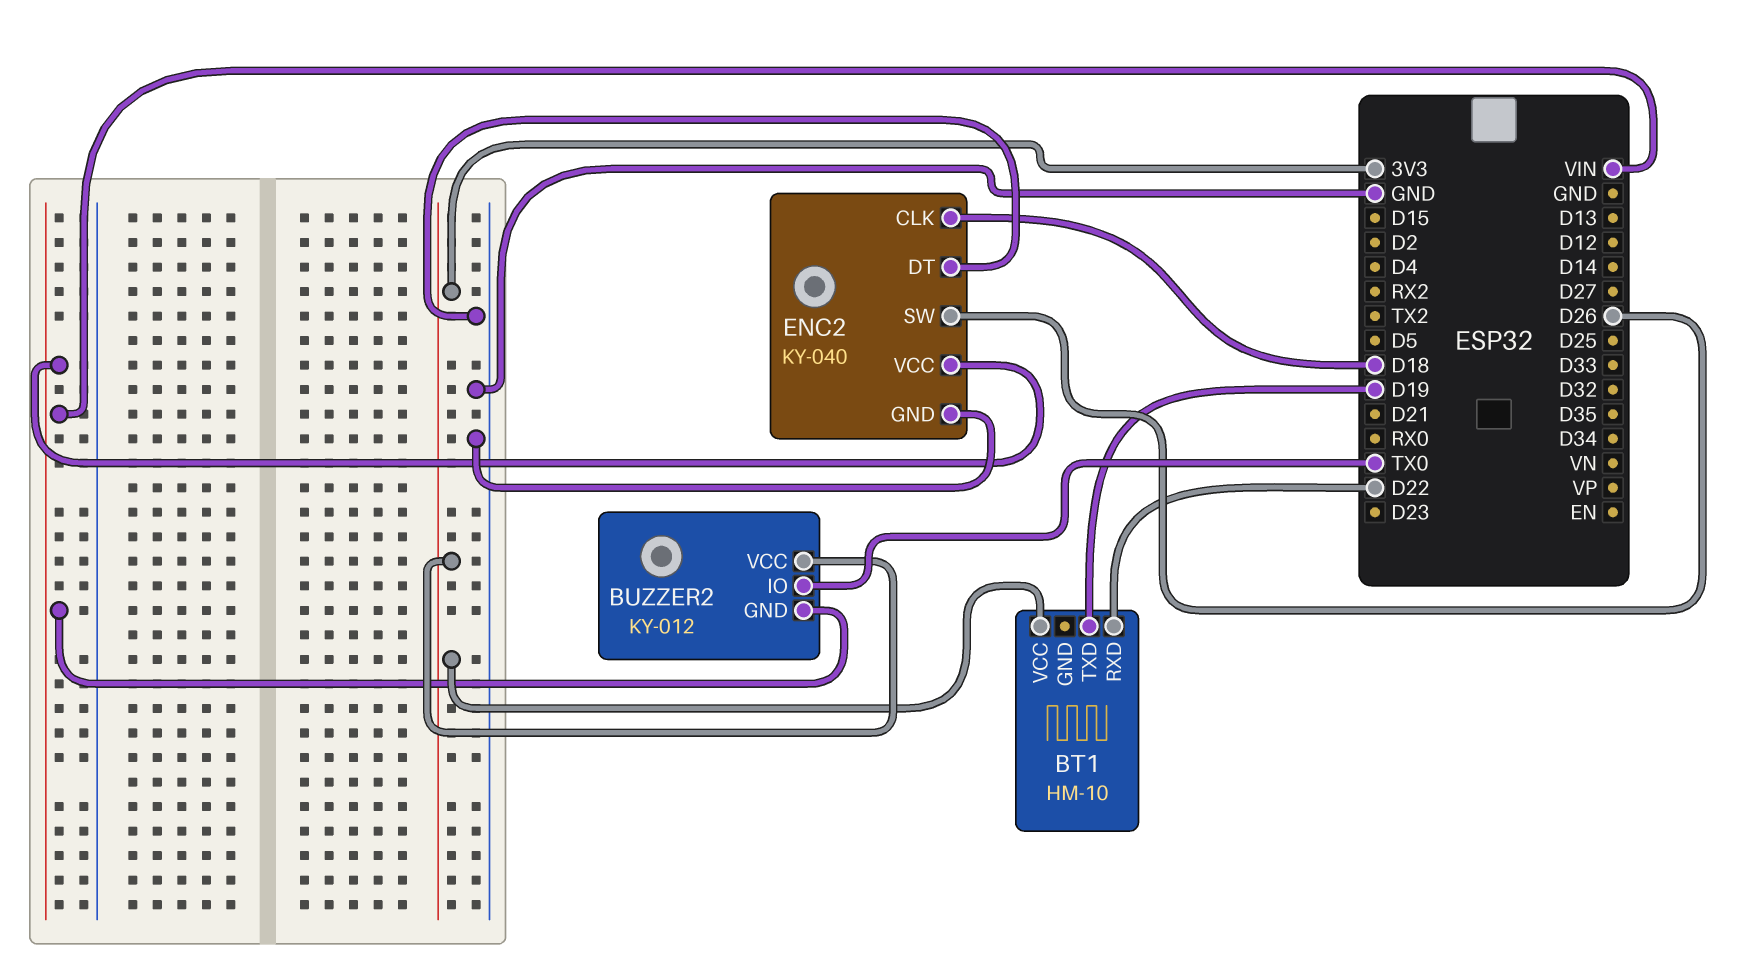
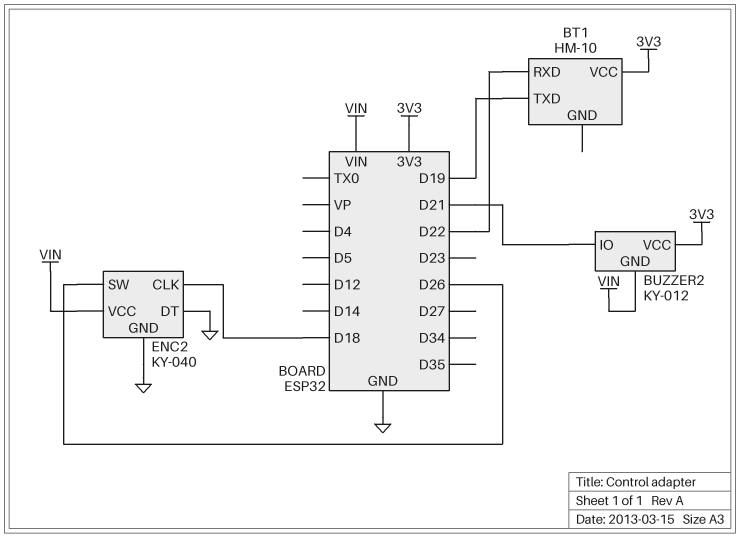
BUZZER2 pin IO: TX0 -> D21

